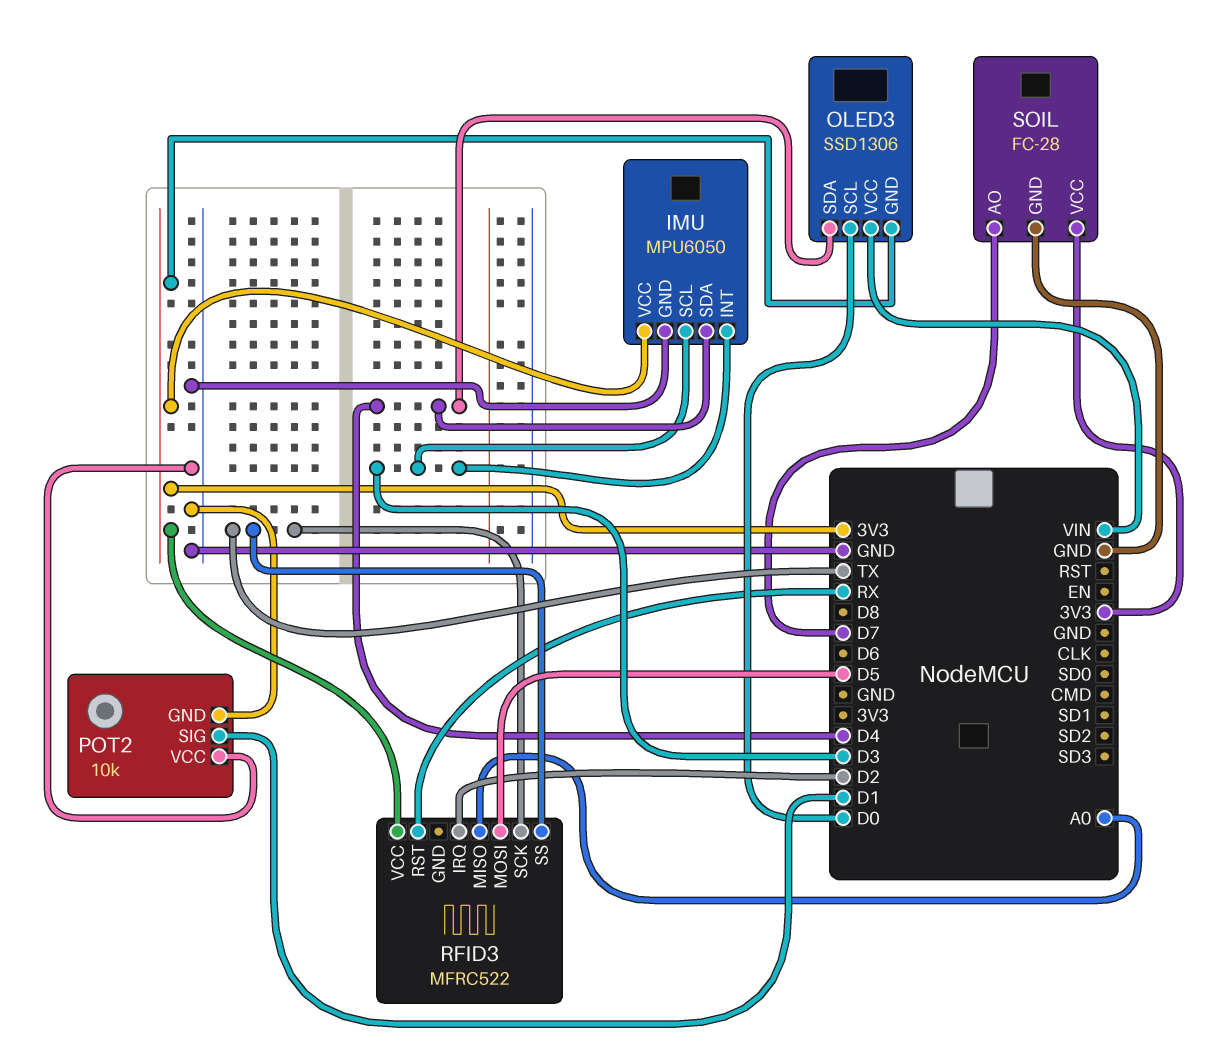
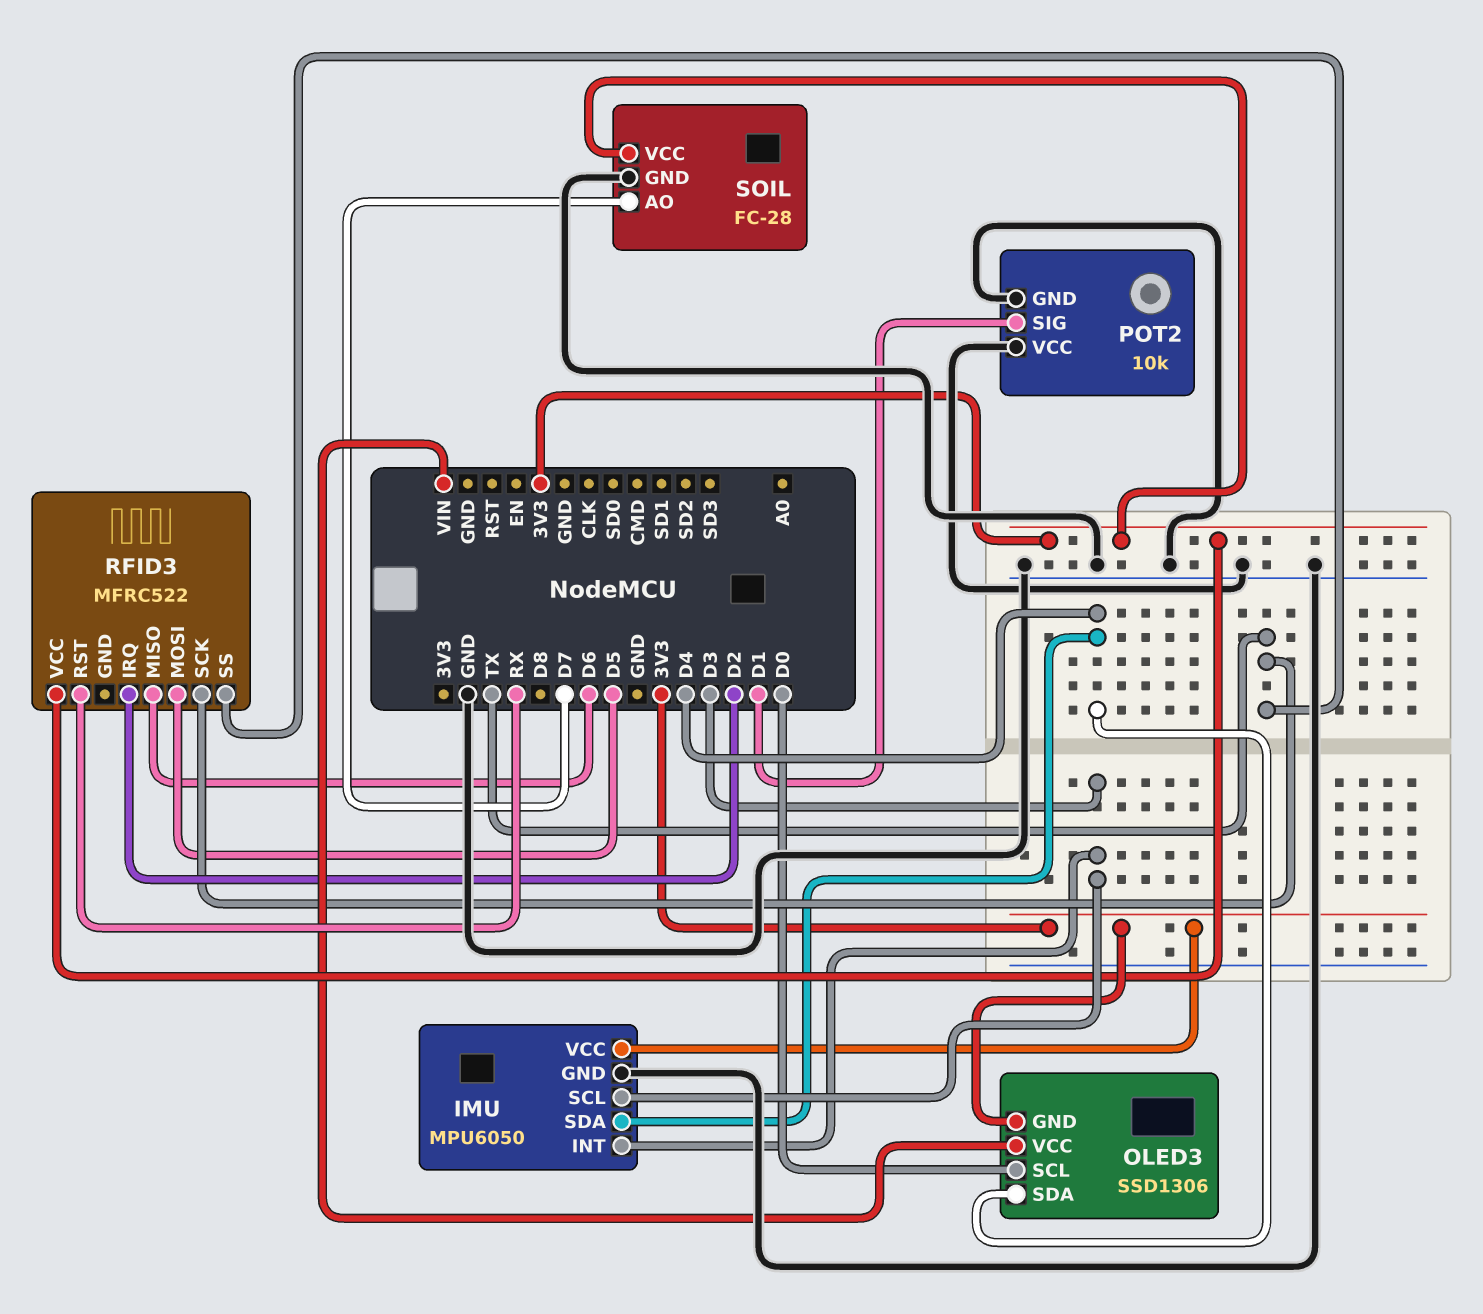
RFID3 pin MISO: A0 -> D6

